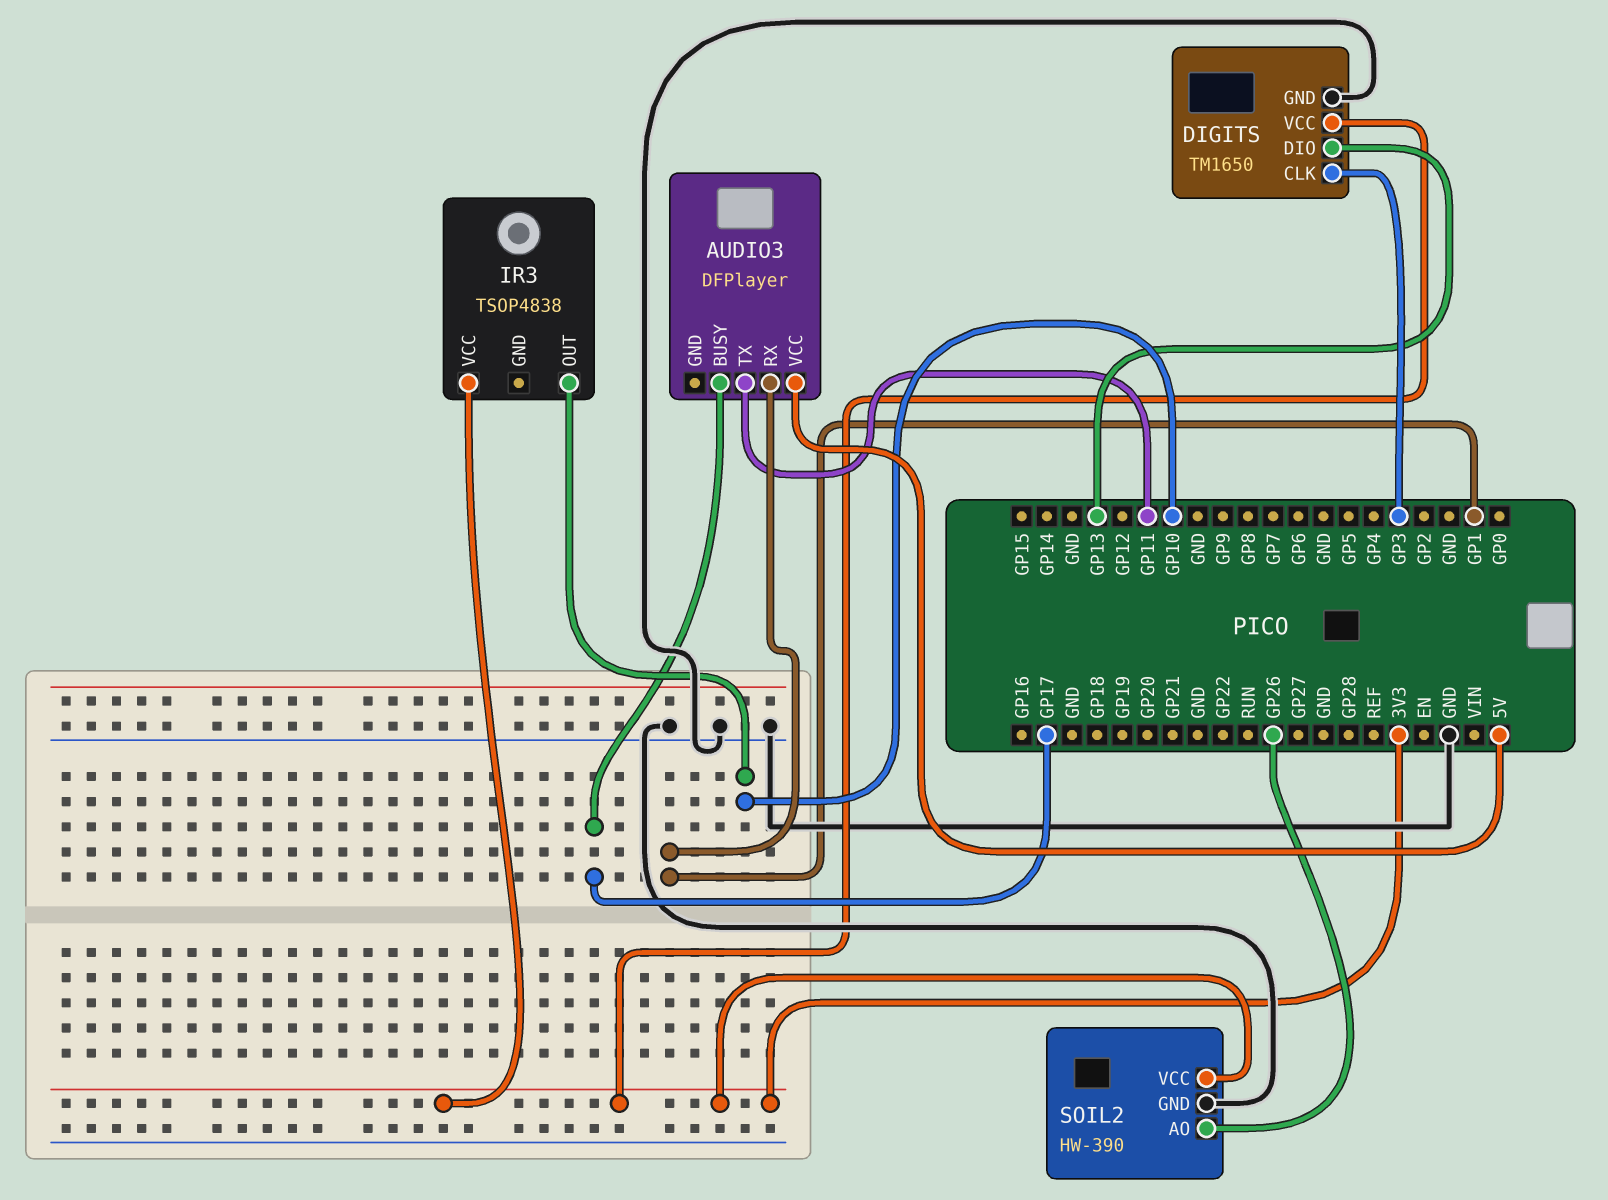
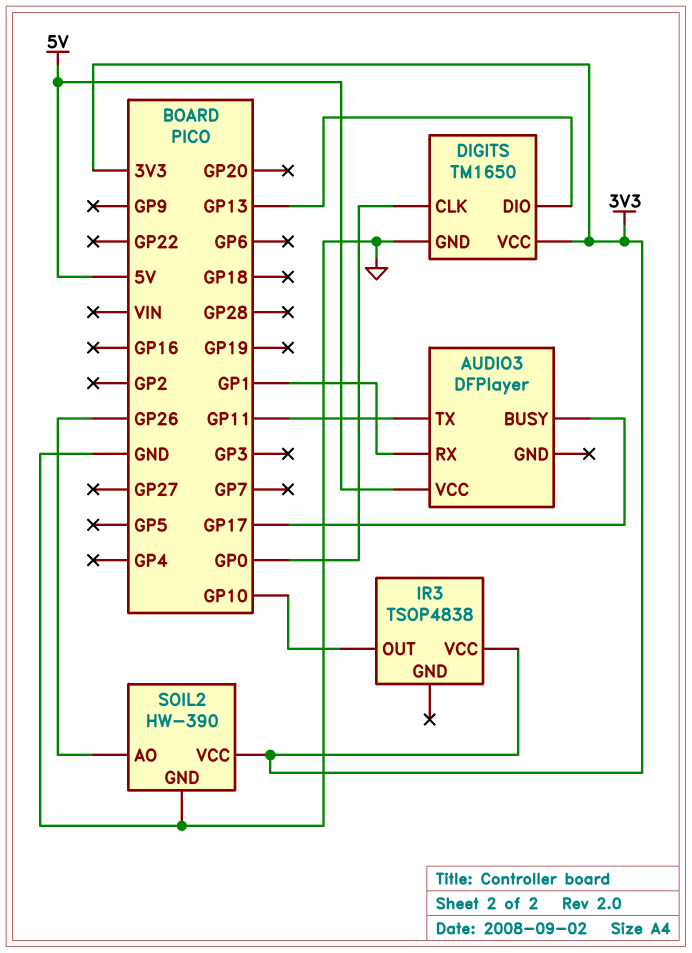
DIGITS pin CLK: GP3 -> GP0

